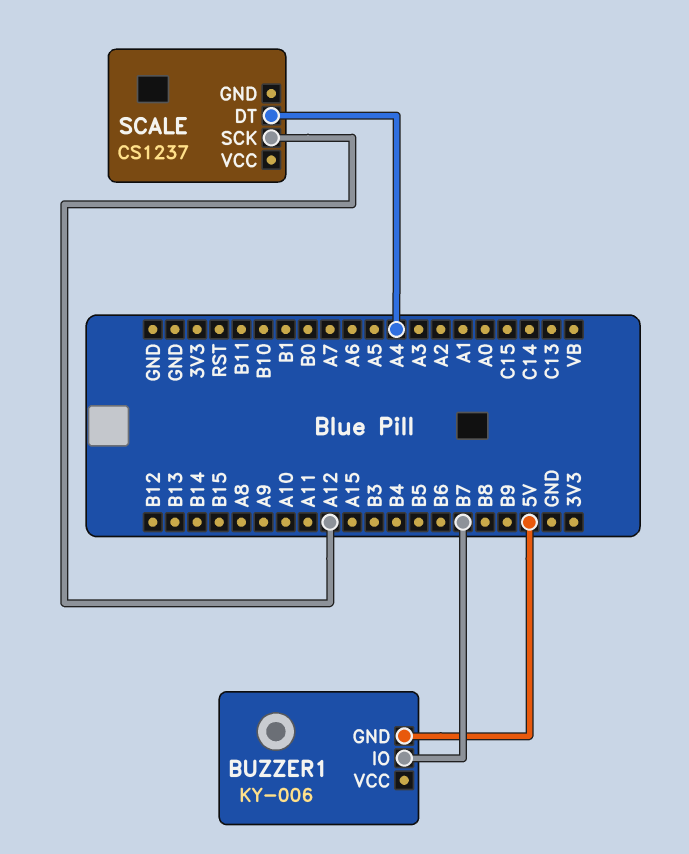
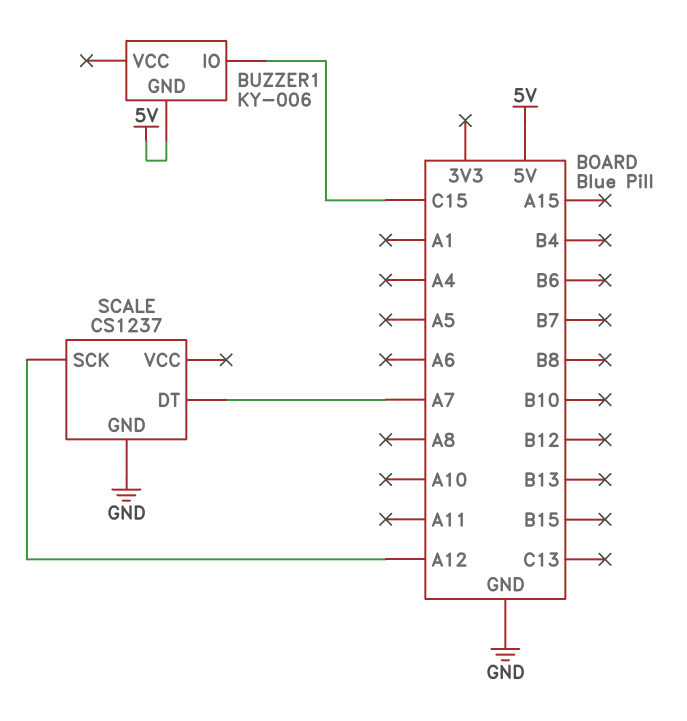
BUZZER1 pin IO: B7 -> C15
SCALE pin DT: A4 -> A7
SCALE pin GND: none -> GND

